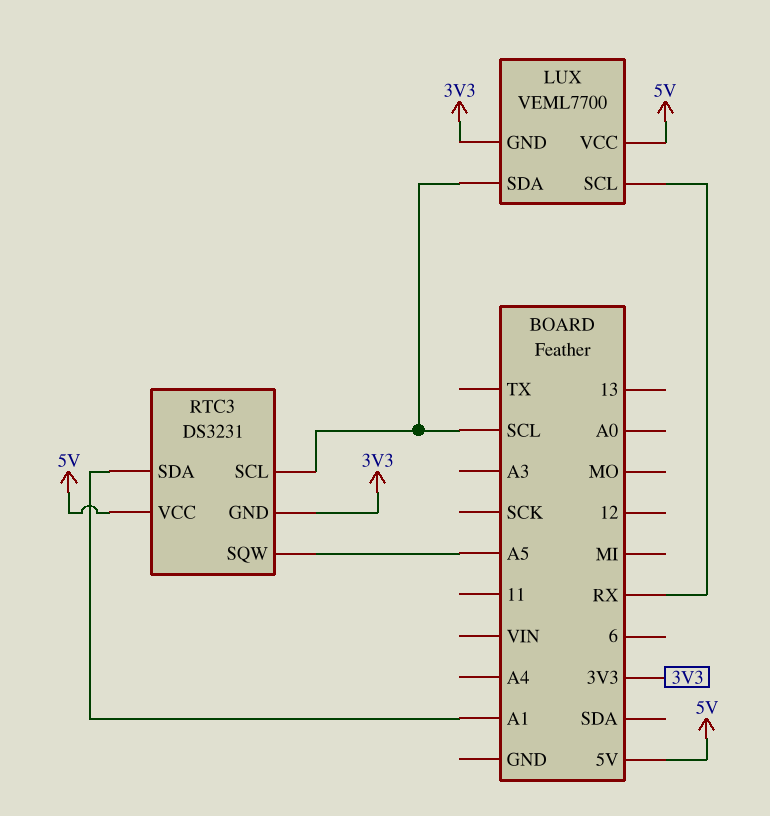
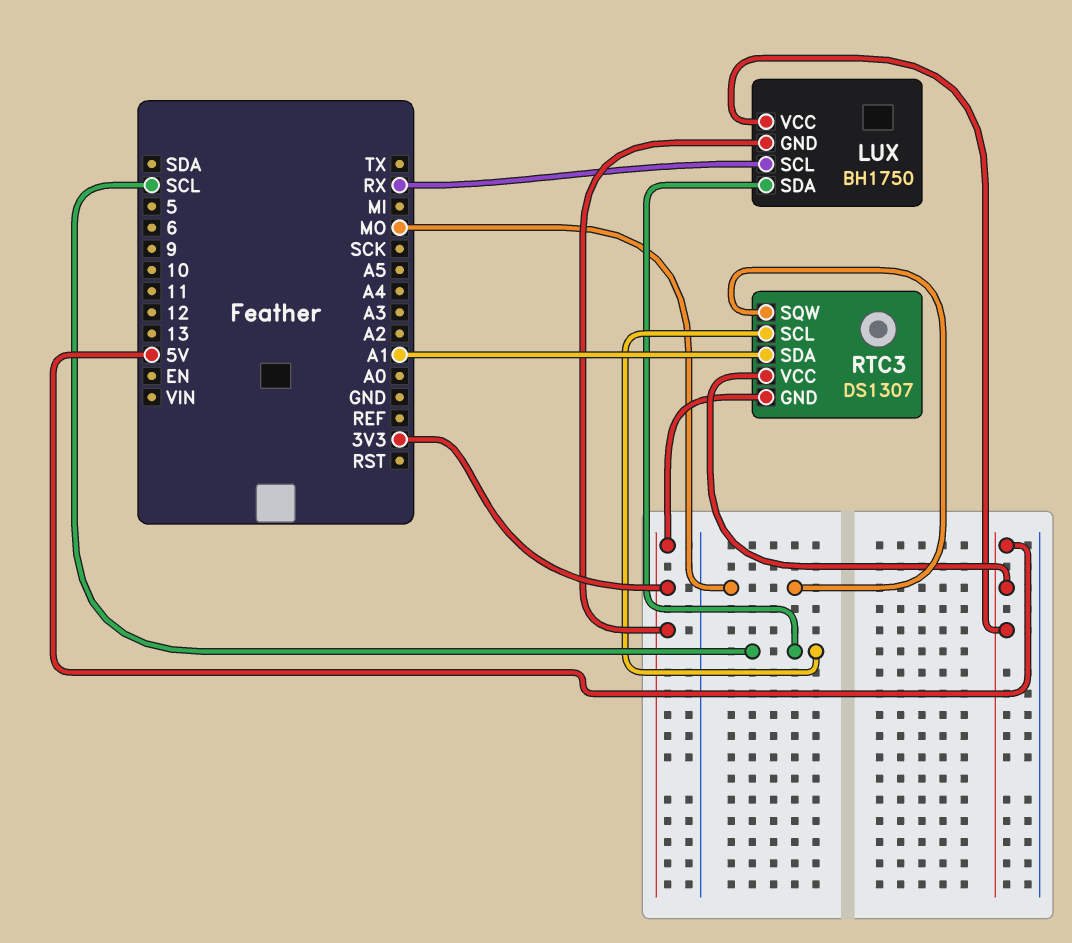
LUX: VEML7700 -> BH1750
RTC3: DS3231 -> DS1307
RTC3 pin SQW: A5 -> MO

